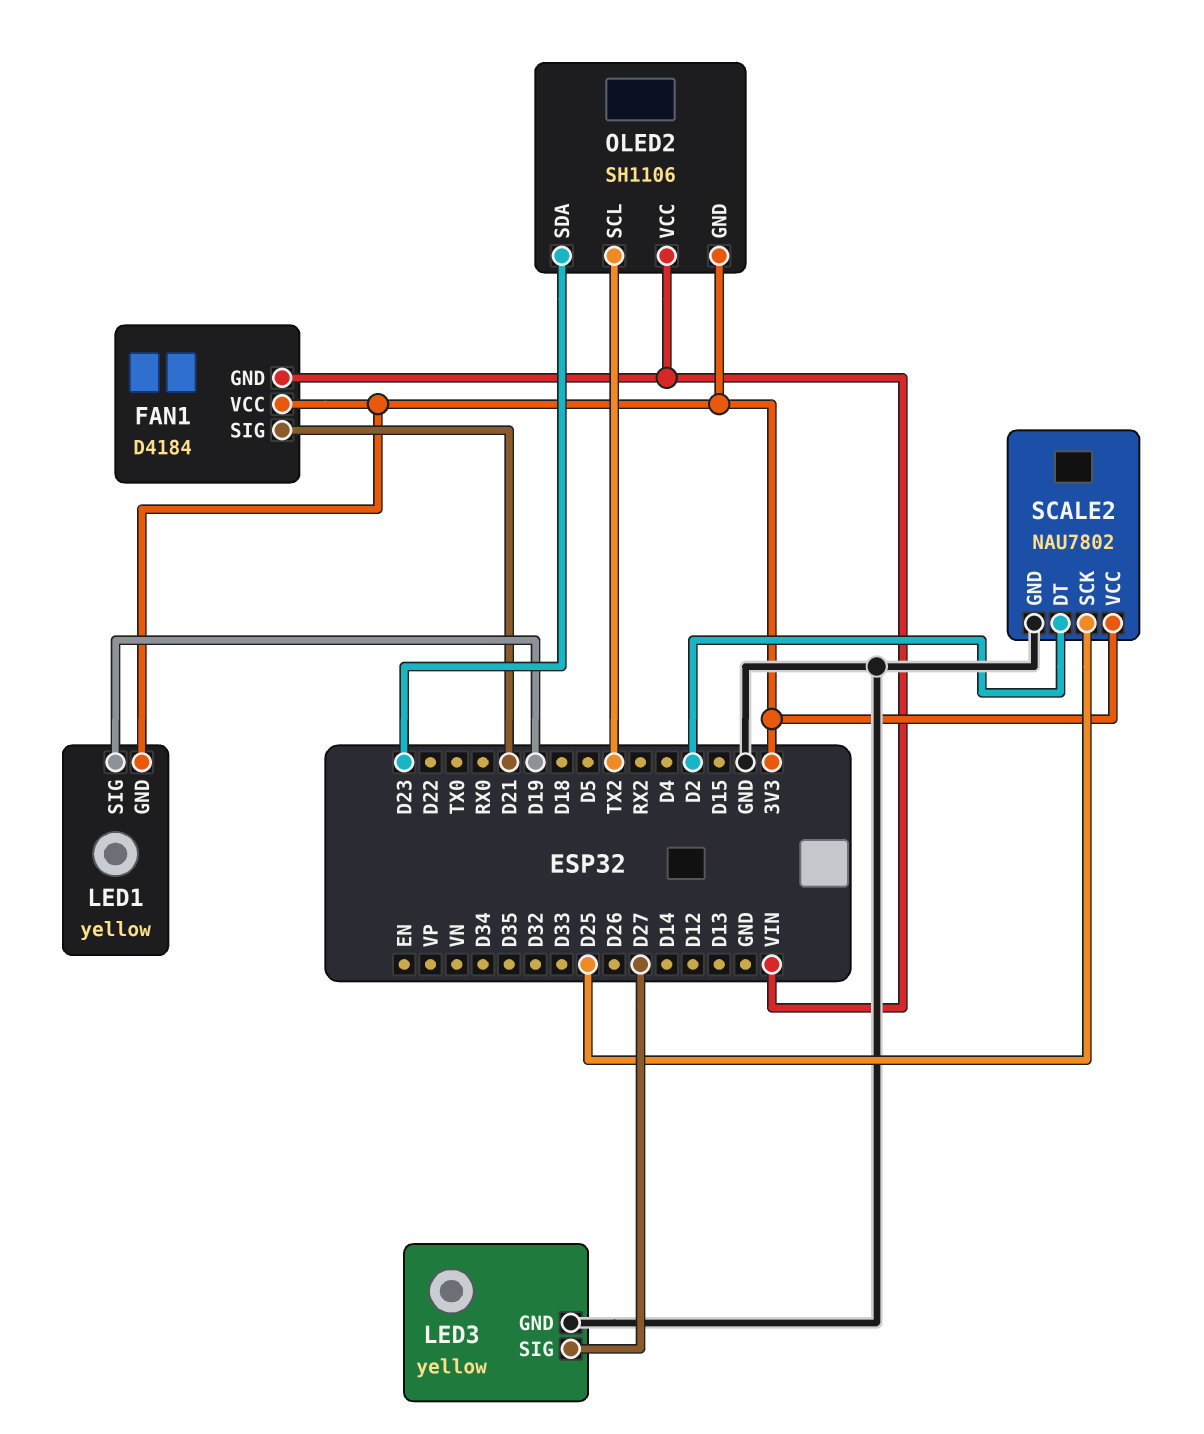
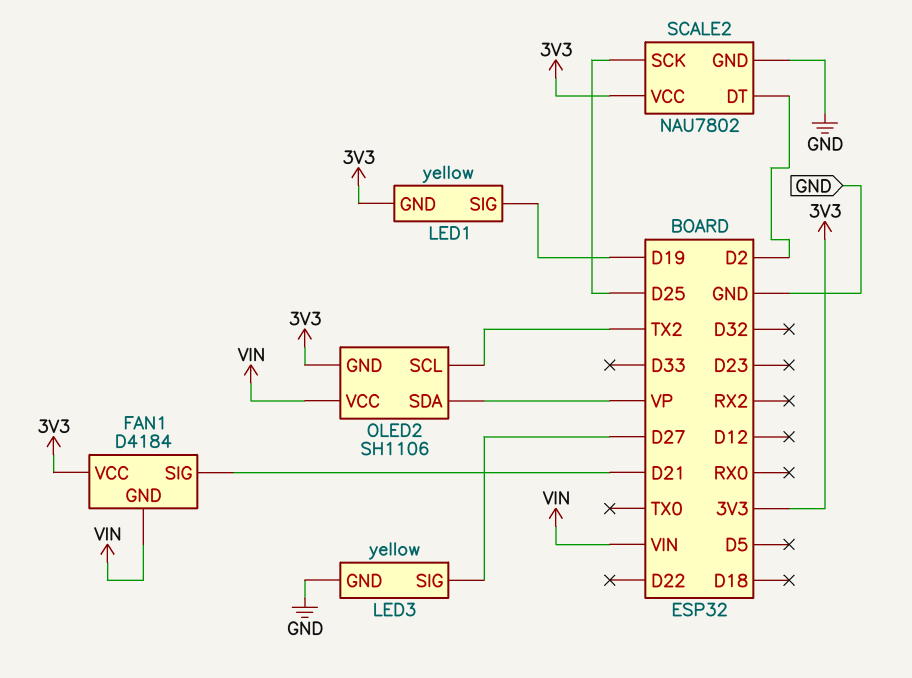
OLED2 pin SDA: D23 -> VP

